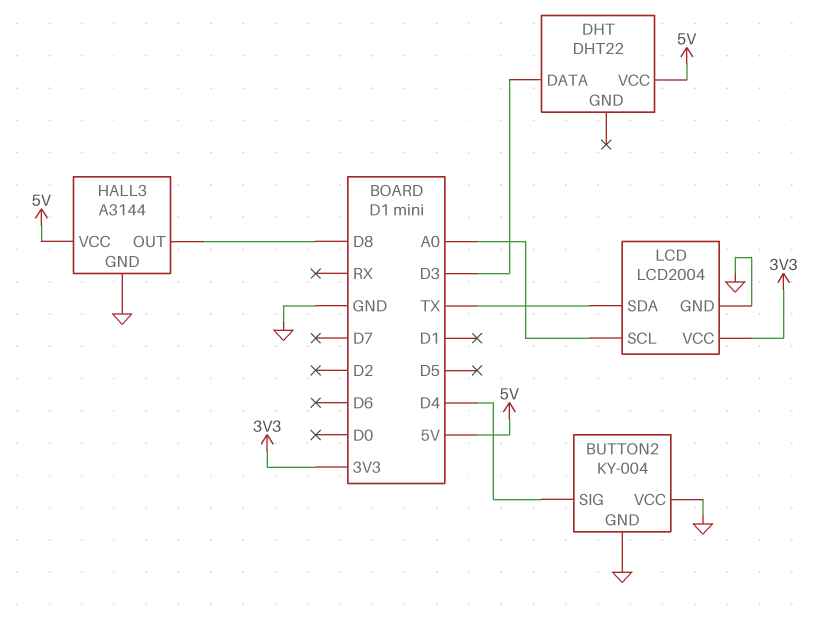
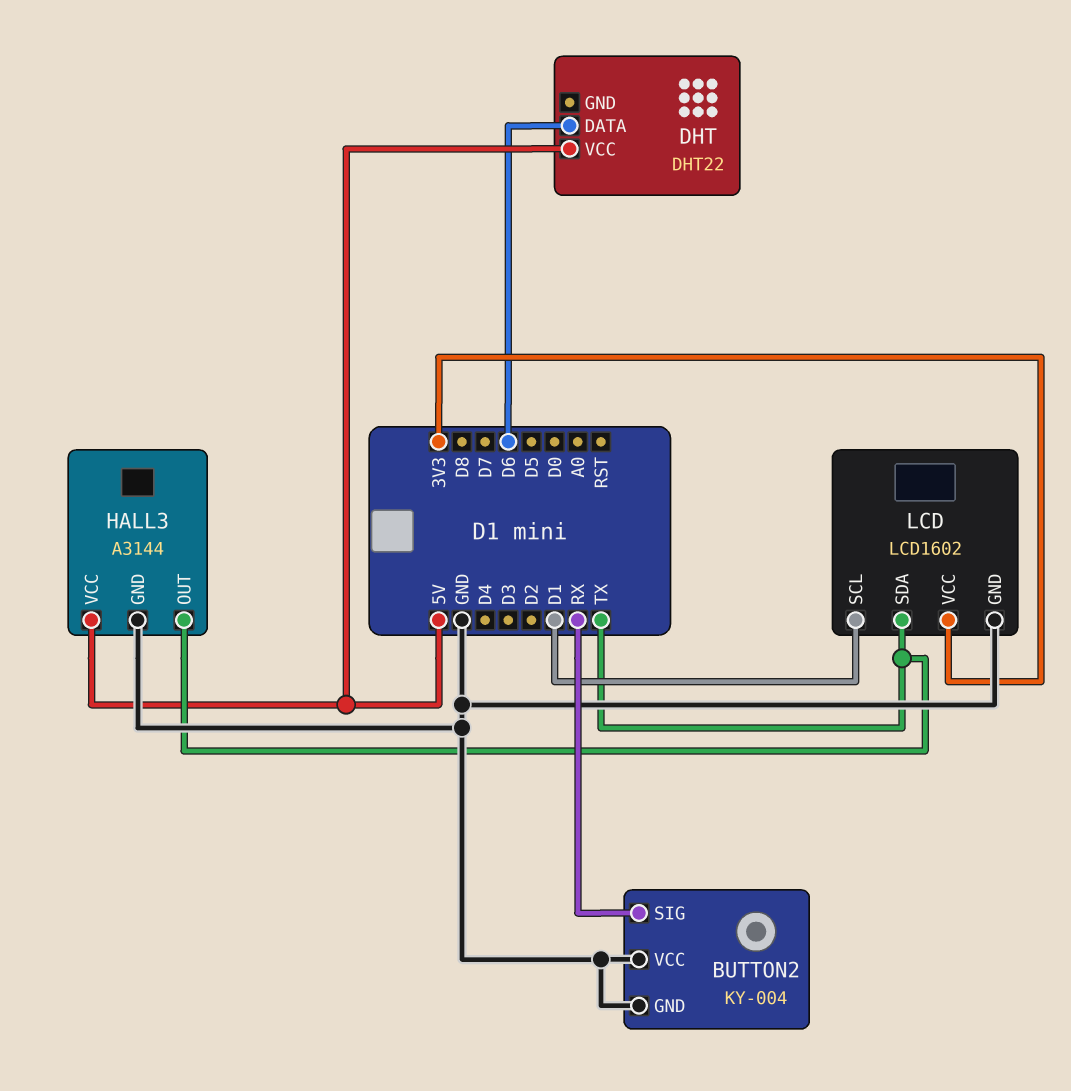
BUTTON2 pin SIG: D4 -> RX
DHT pin DATA: D3 -> D6
HALL3 pin OUT: D8 -> TX
LCD: LCD2004 -> LCD1602
LCD pin SCL: A0 -> D1

